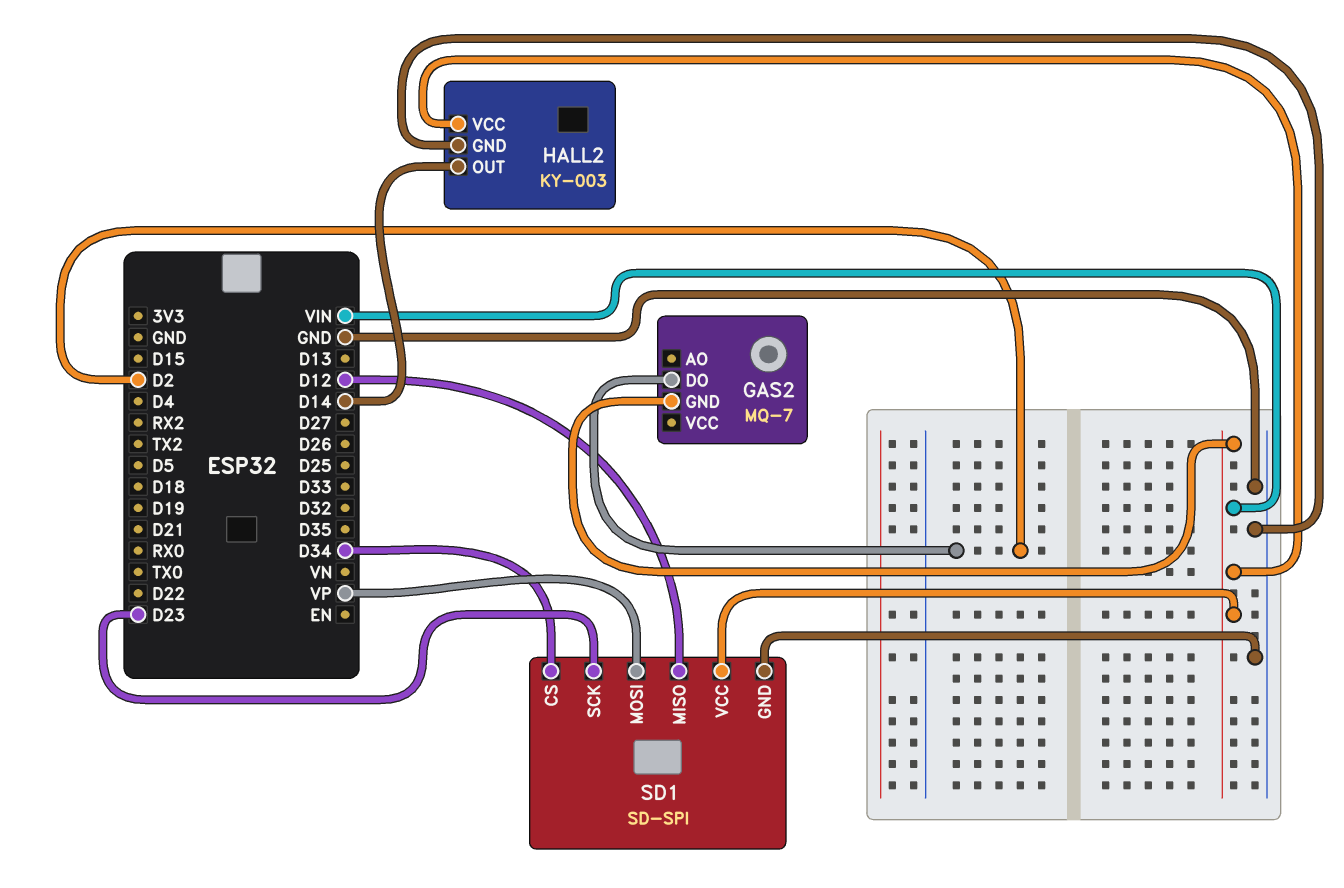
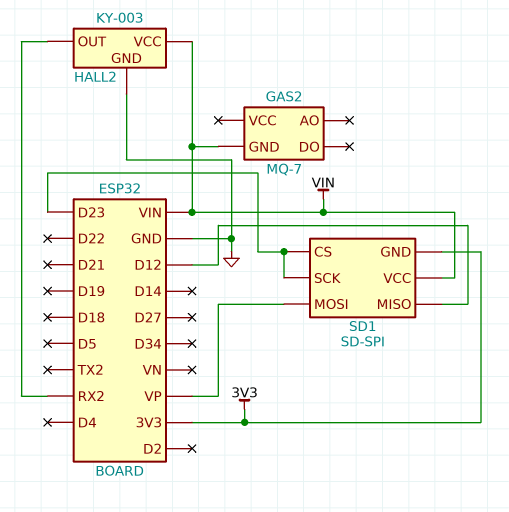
GAS2 pin DO: D2 -> none
HALL2 pin OUT: D14 -> RX2
SD1 pin CS: D34 -> D23
SD1 pin GND: GND -> 3V3

